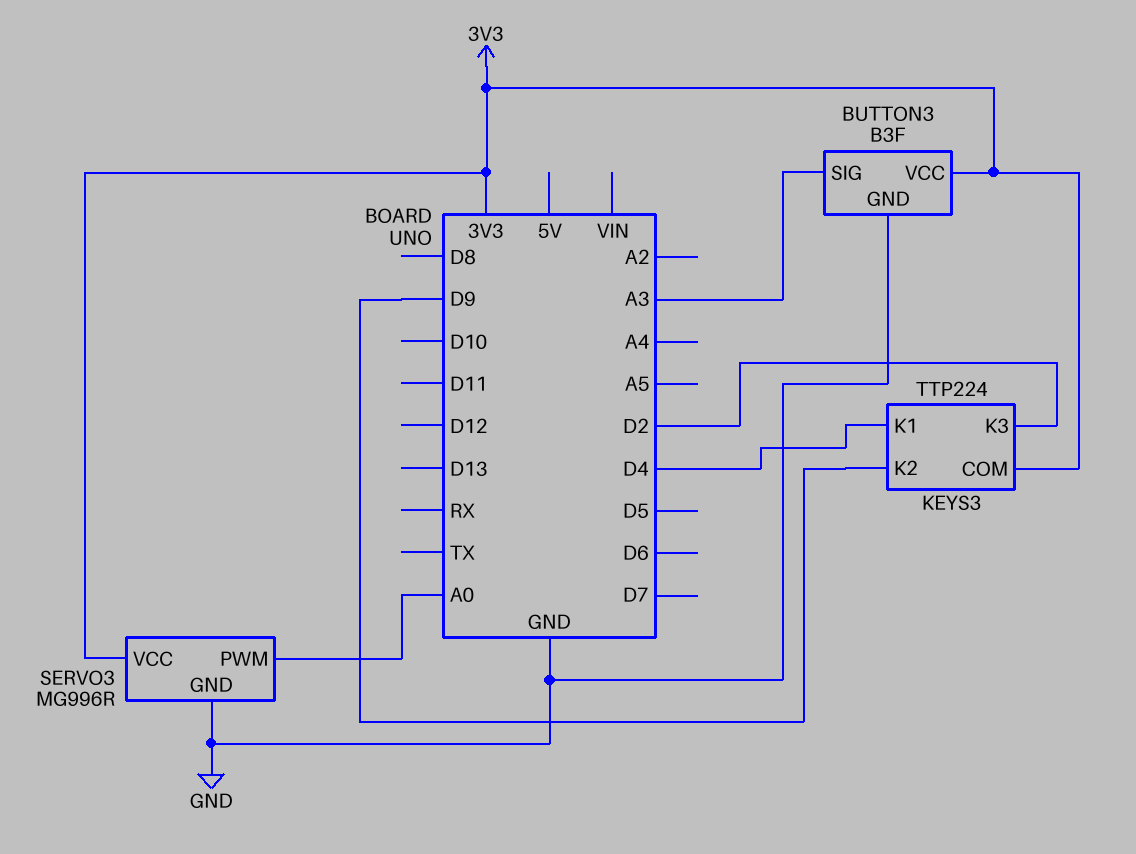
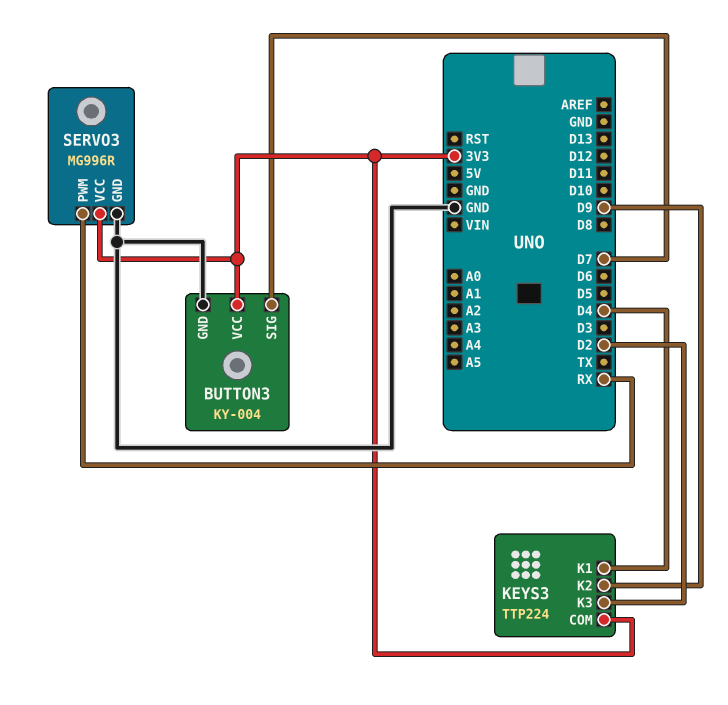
BUTTON3: B3F -> KY-004
BUTTON3 pin SIG: A3 -> D7
SERVO3 pin PWM: A0 -> RX

